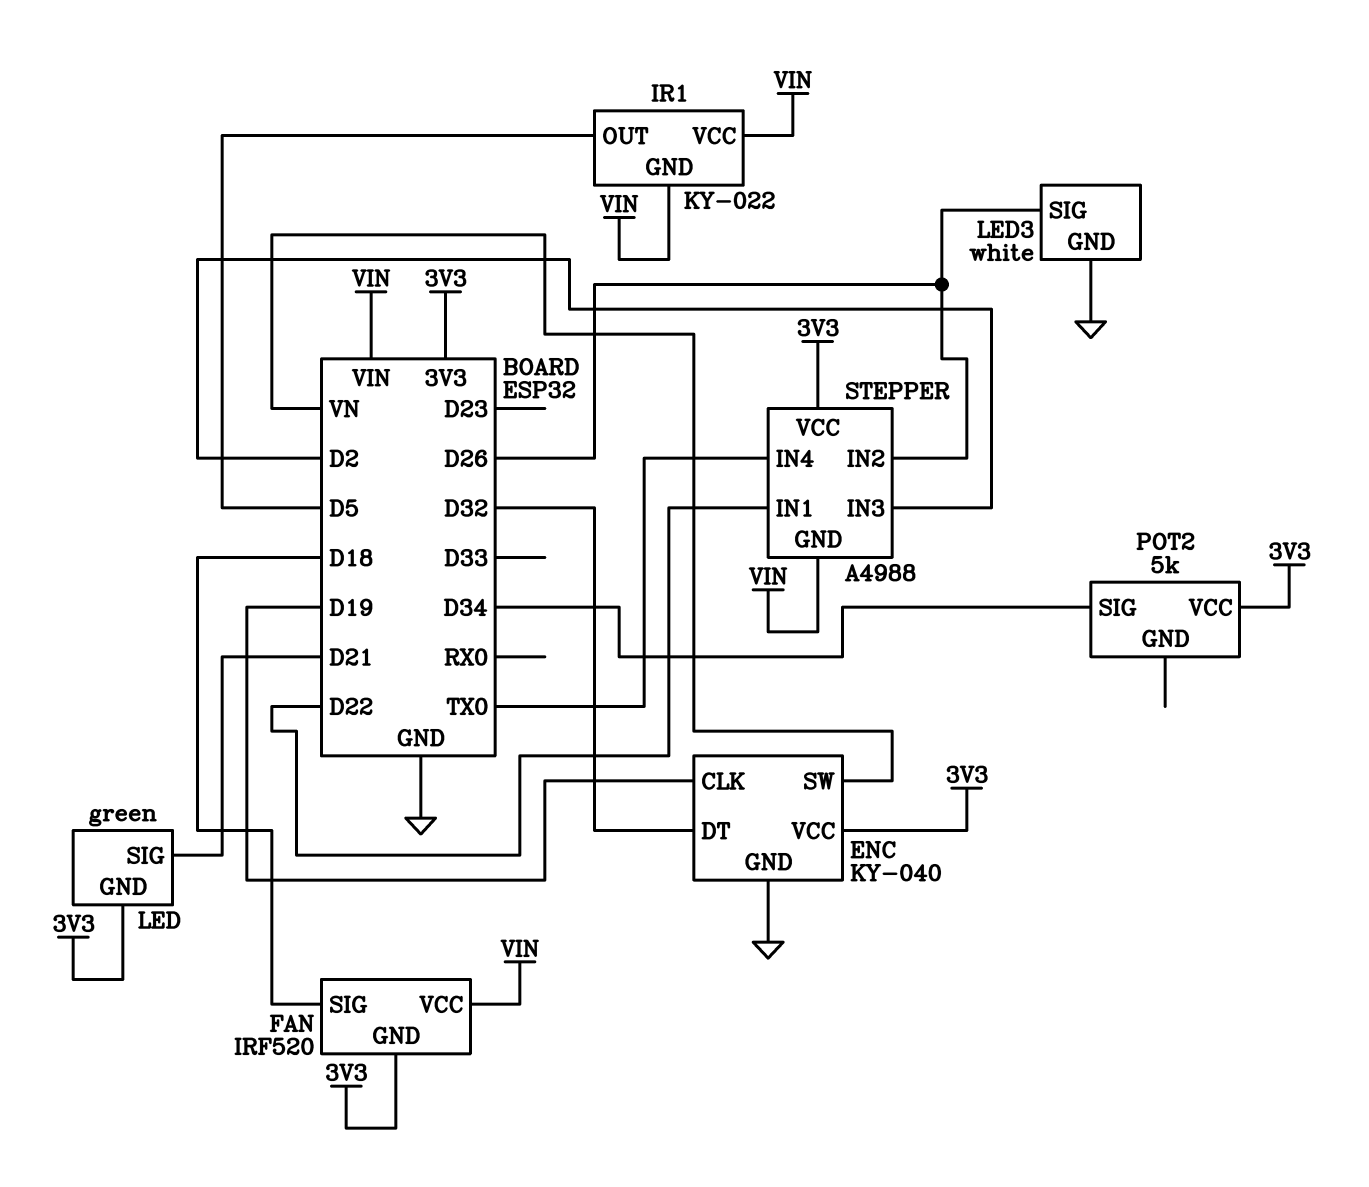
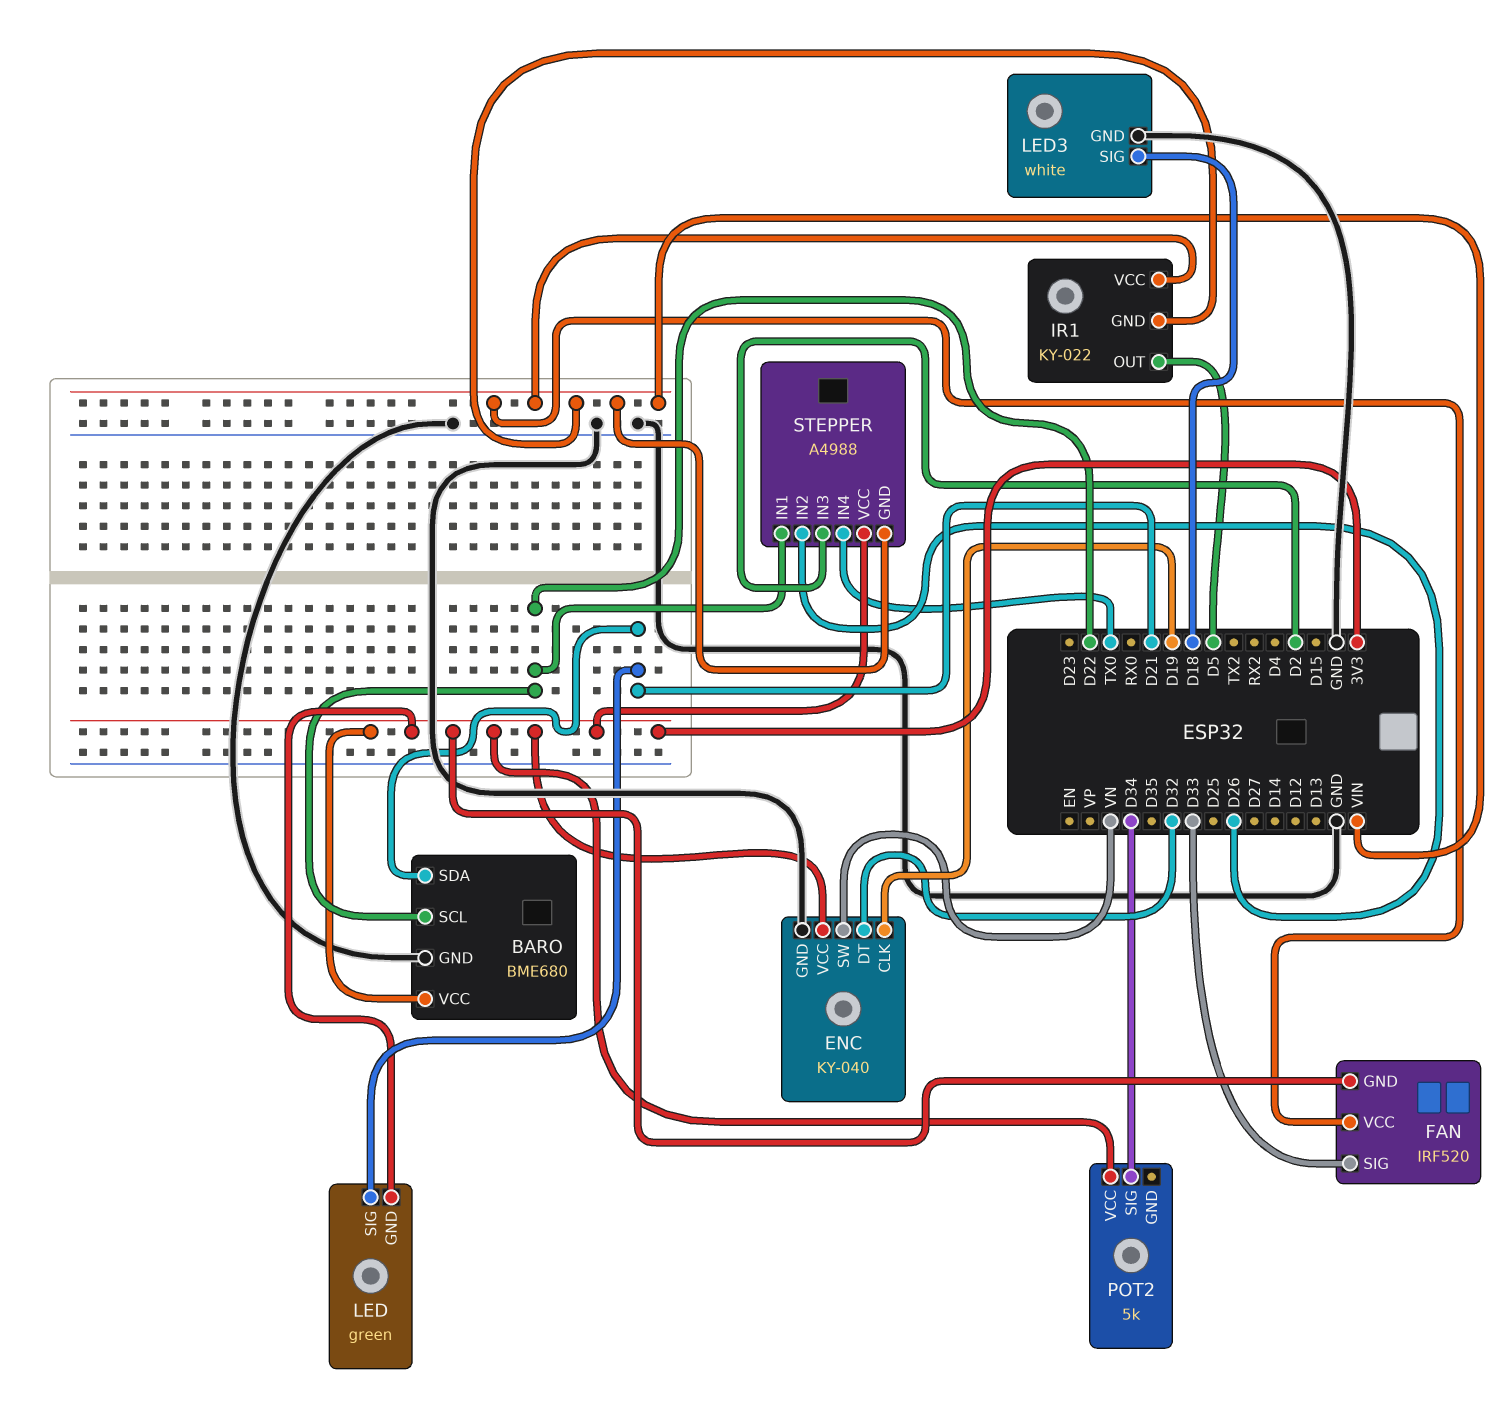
BARO: none -> BME680
BARO pin GND: none -> GND
BARO pin SCL: none -> D22
BARO pin SDA: none -> D21
BARO pin VCC: none -> 3V3
FAN pin SIG: D18 -> D33
LED3 pin SIG: D26 -> D18

